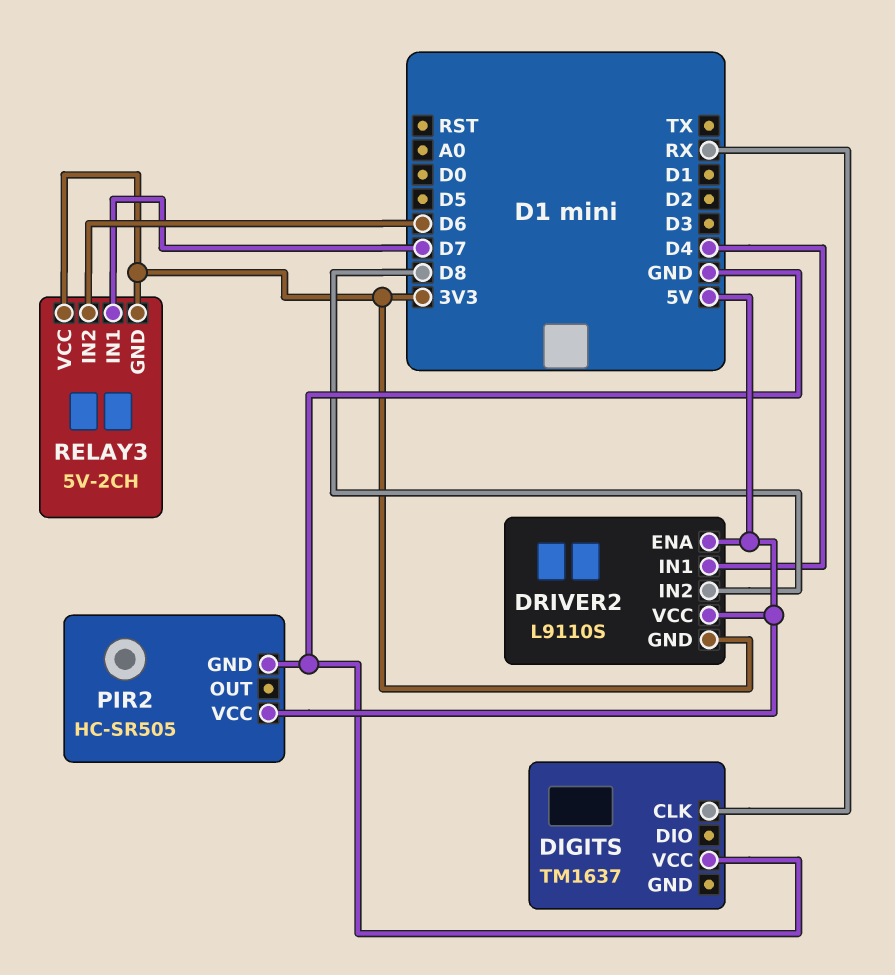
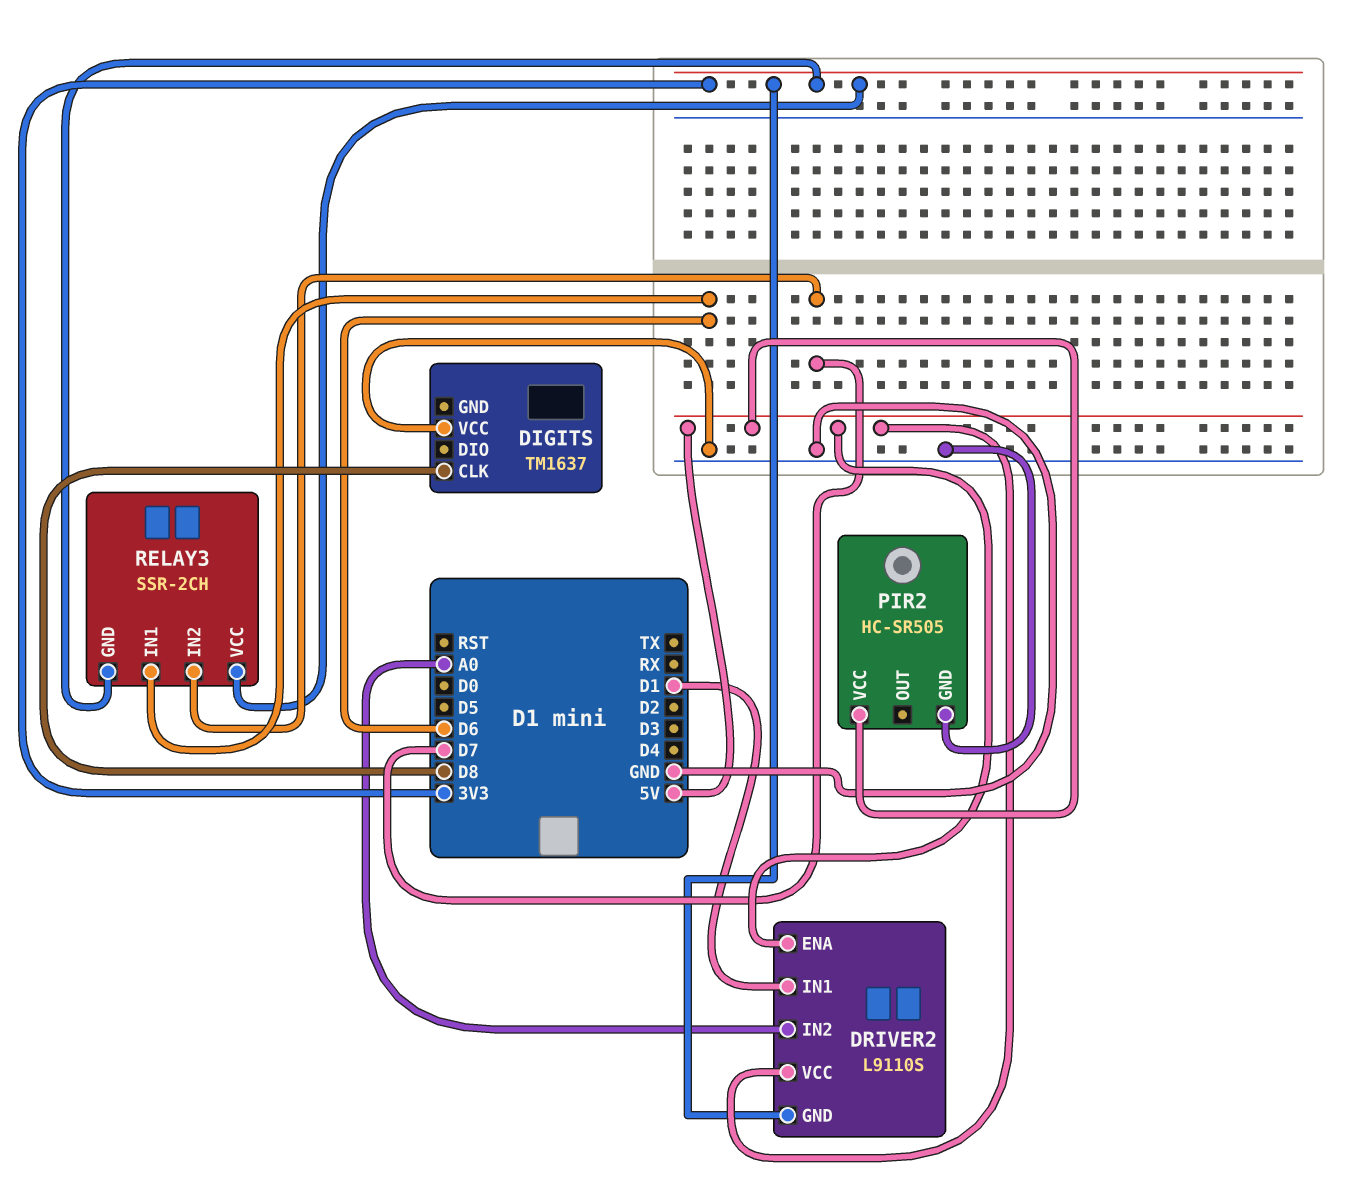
DIGITS pin CLK: RX -> D8
DRIVER2 pin IN1: D4 -> D1
DRIVER2 pin IN2: D8 -> A0
RELAY3: 5V-2CH -> SSR-2CH
RELAY3 pin IN1: D7 -> D6
RELAY3 pin IN2: D6 -> D7

